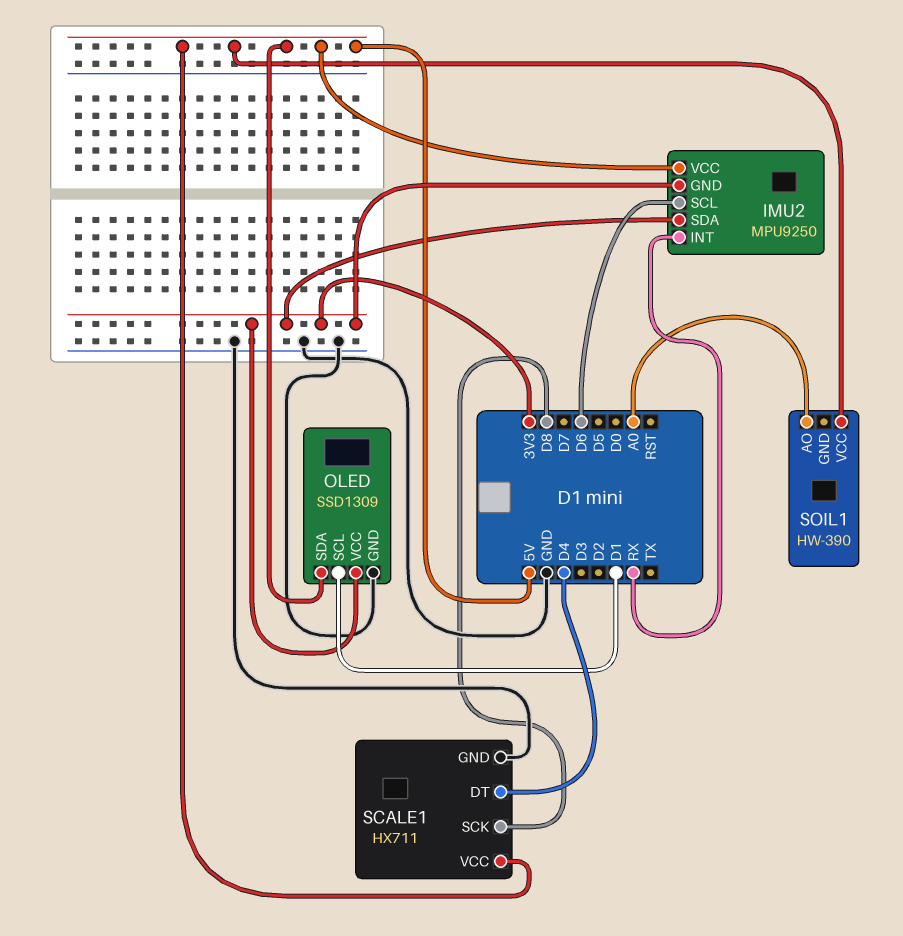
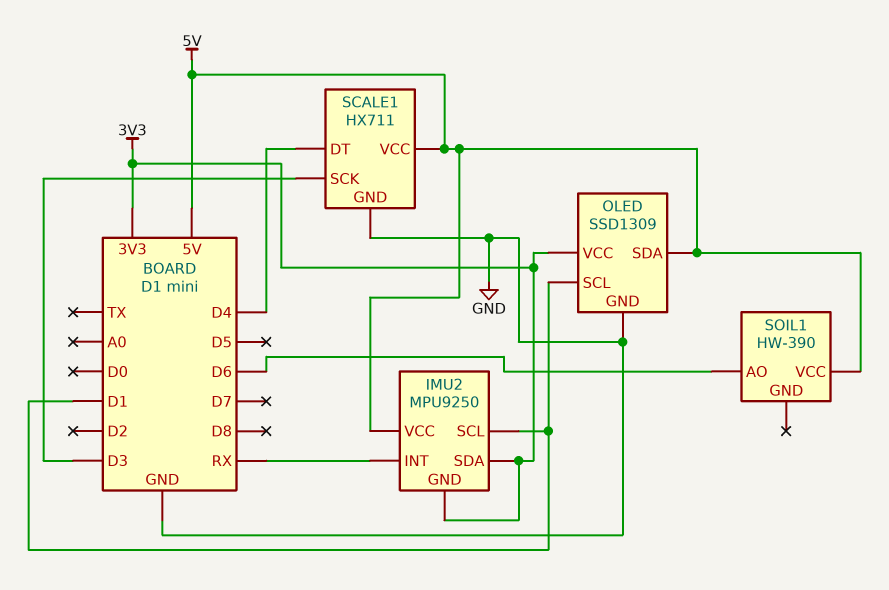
IMU2 pin SCL: D6 -> D1
SCALE1 pin SCK: D8 -> D3
SOIL1 pin AO: A0 -> D6

